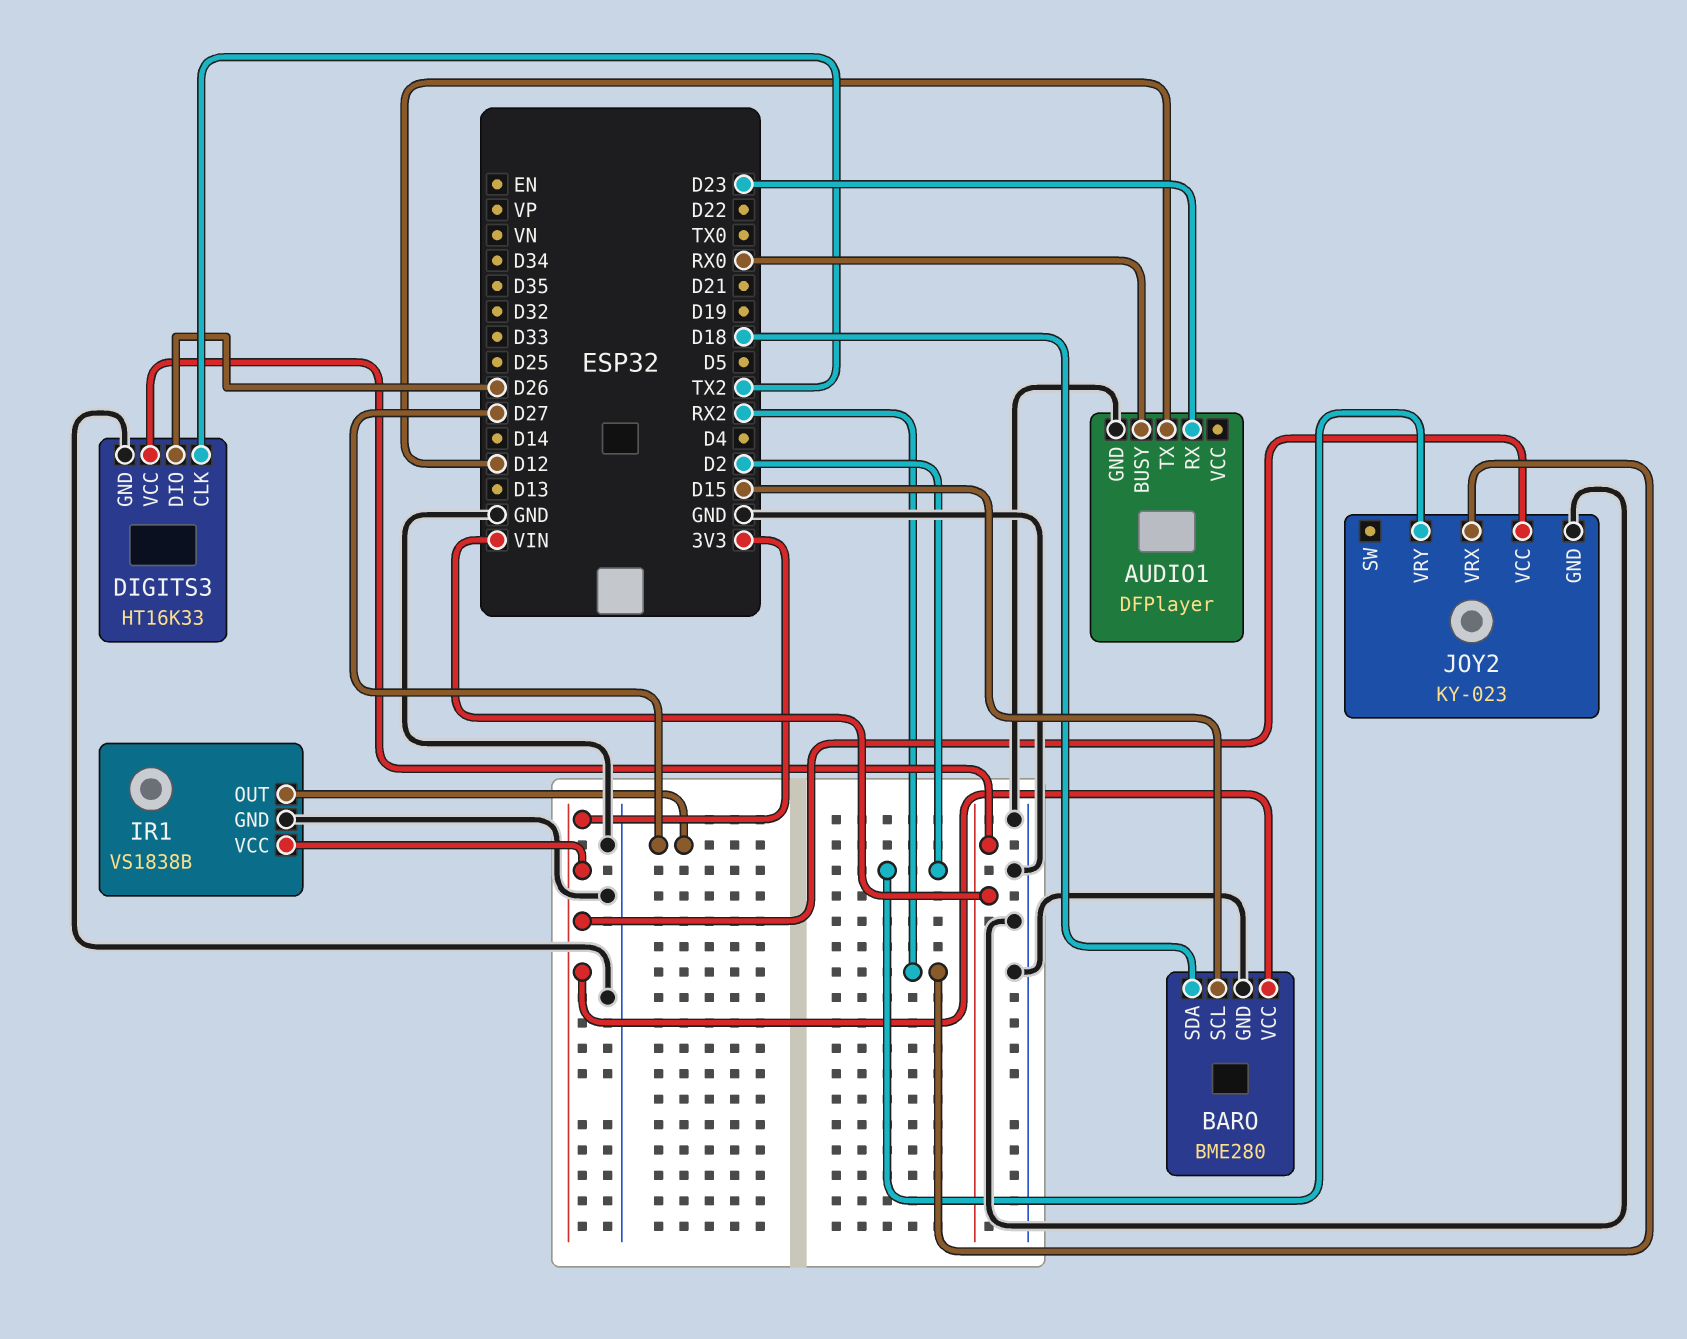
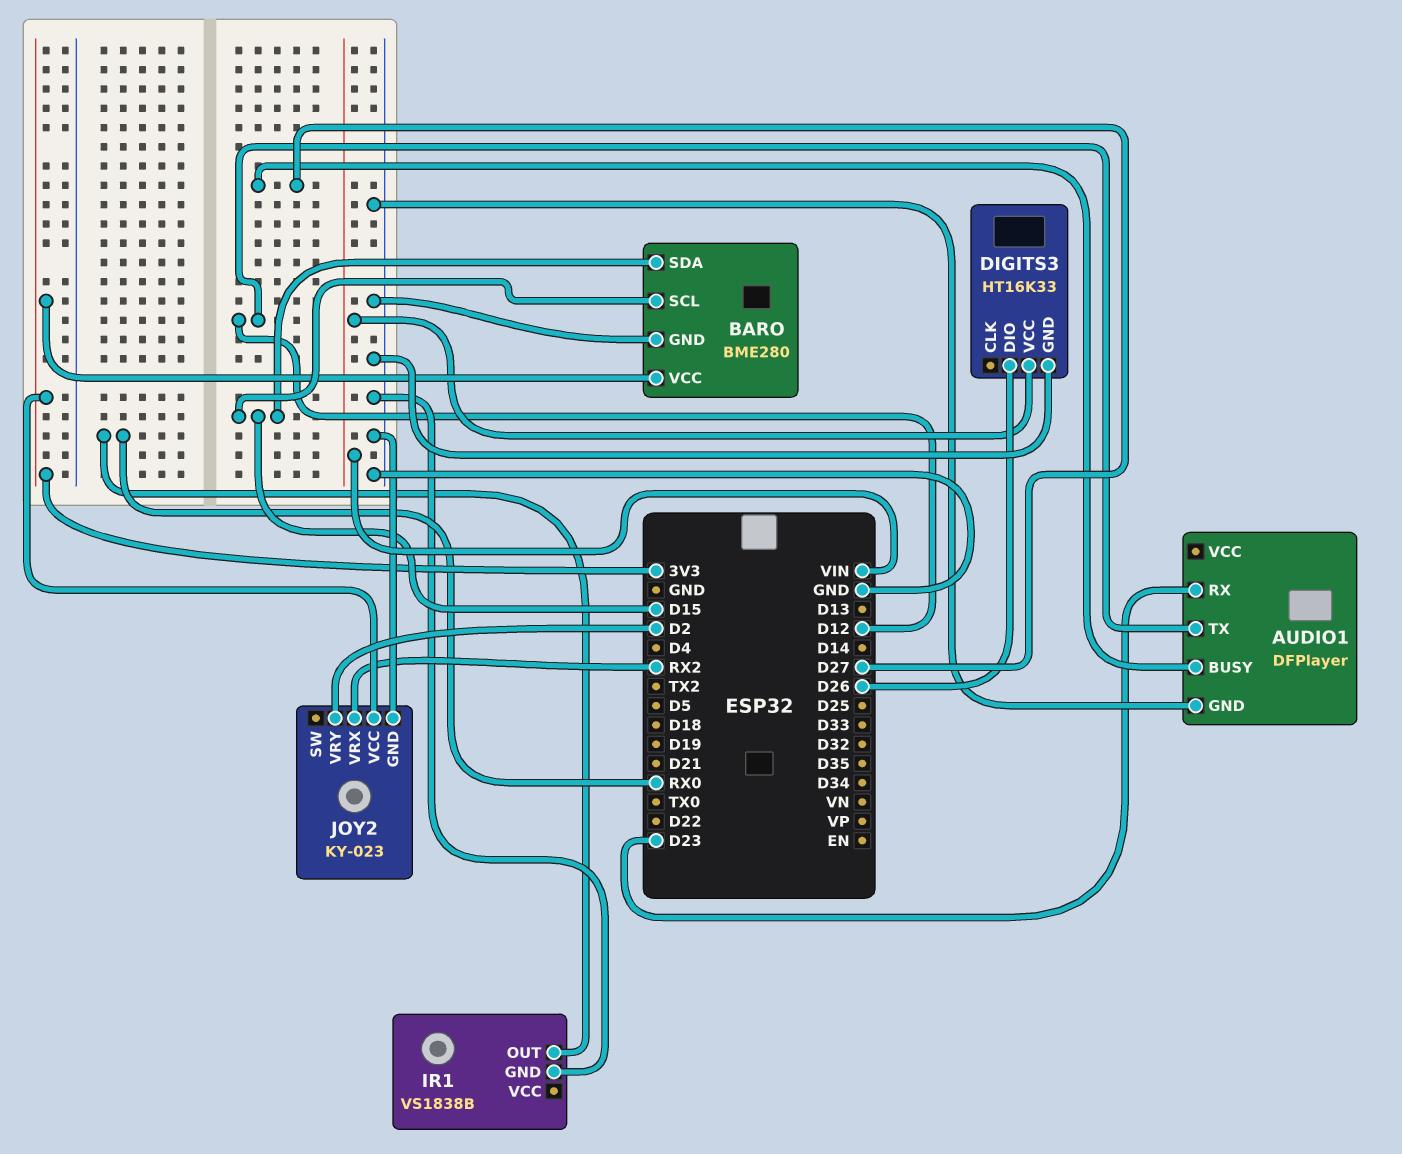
AUDIO1 pin BUSY: RX0 -> D27
BARO pin SDA: D18 -> D15
DIGITS3 pin CLK: TX2 -> none
IR1 pin OUT: D27 -> RX0
IR1 pin VCC: 3V3 -> none

